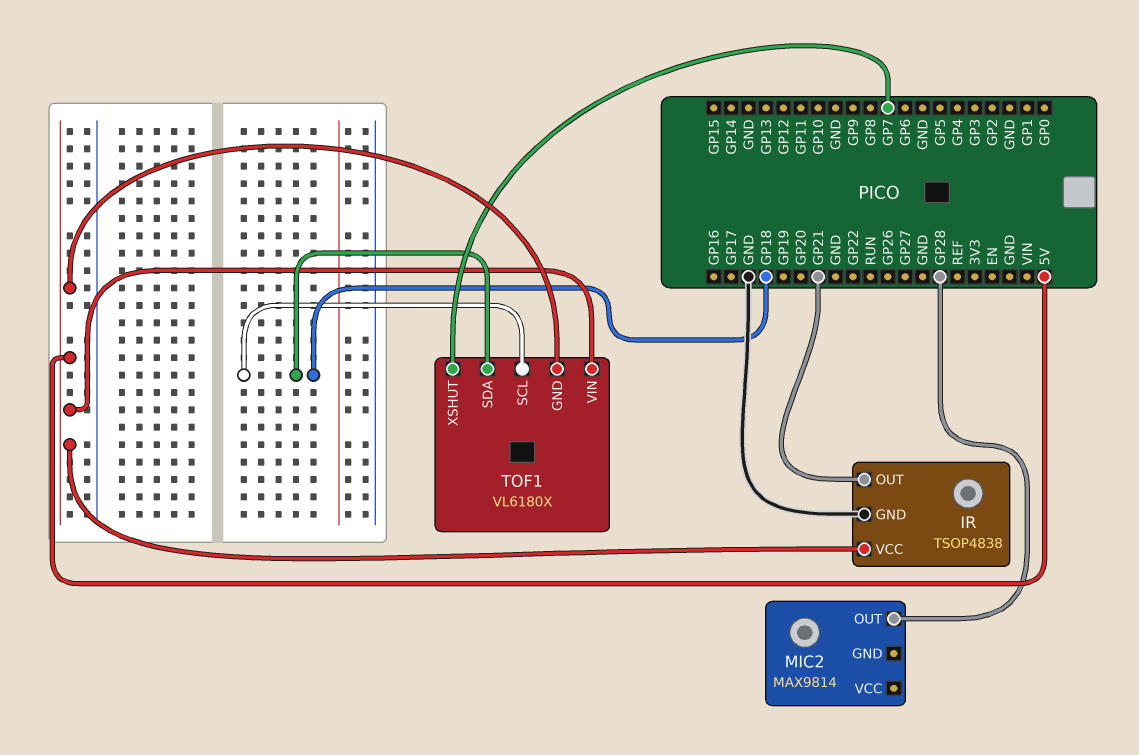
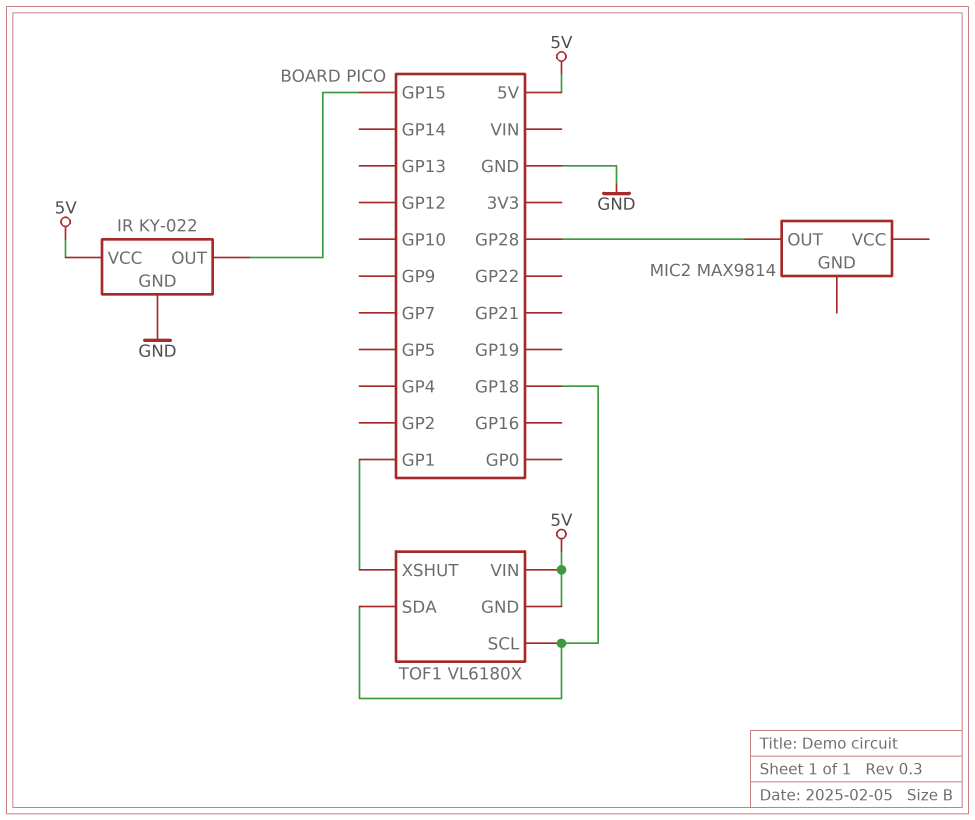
IR: TSOP4838 -> KY-022
IR pin OUT: GP21 -> GP15
TOF1 pin XSHUT: GP7 -> GP1

